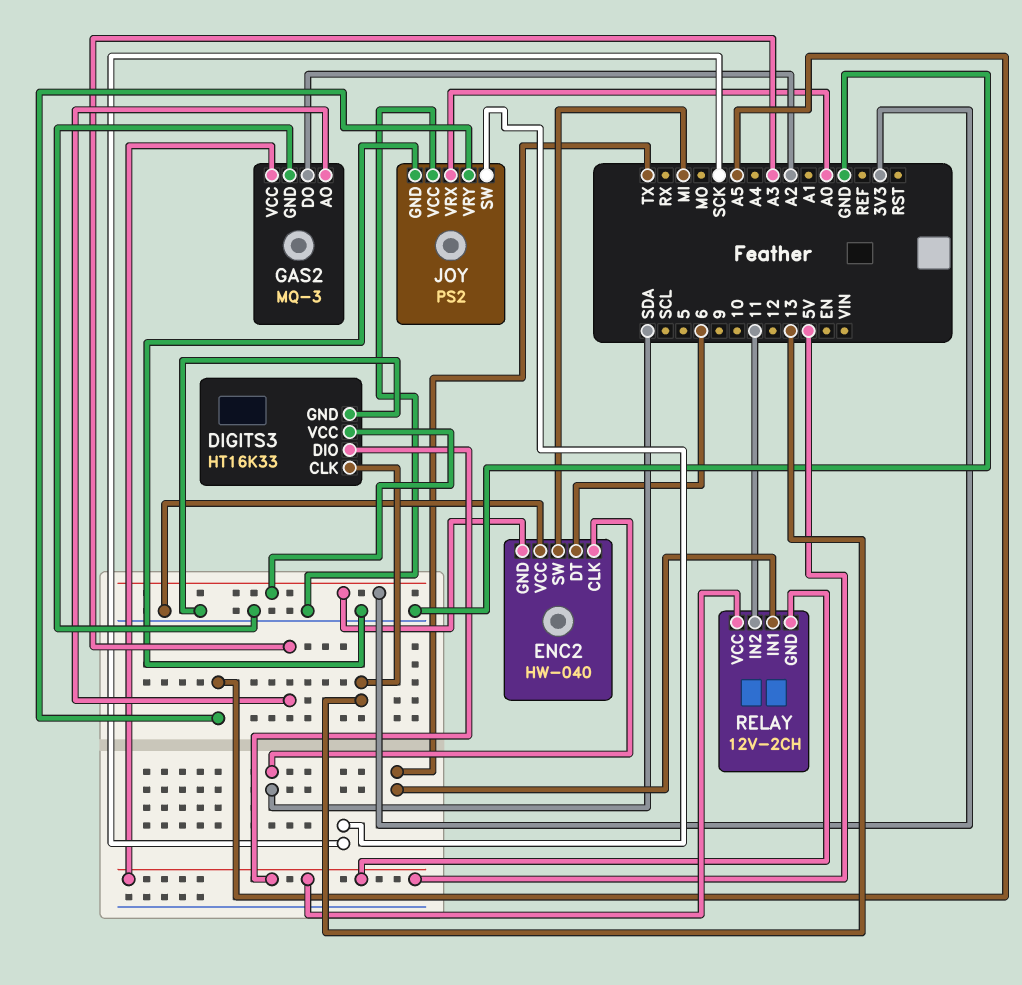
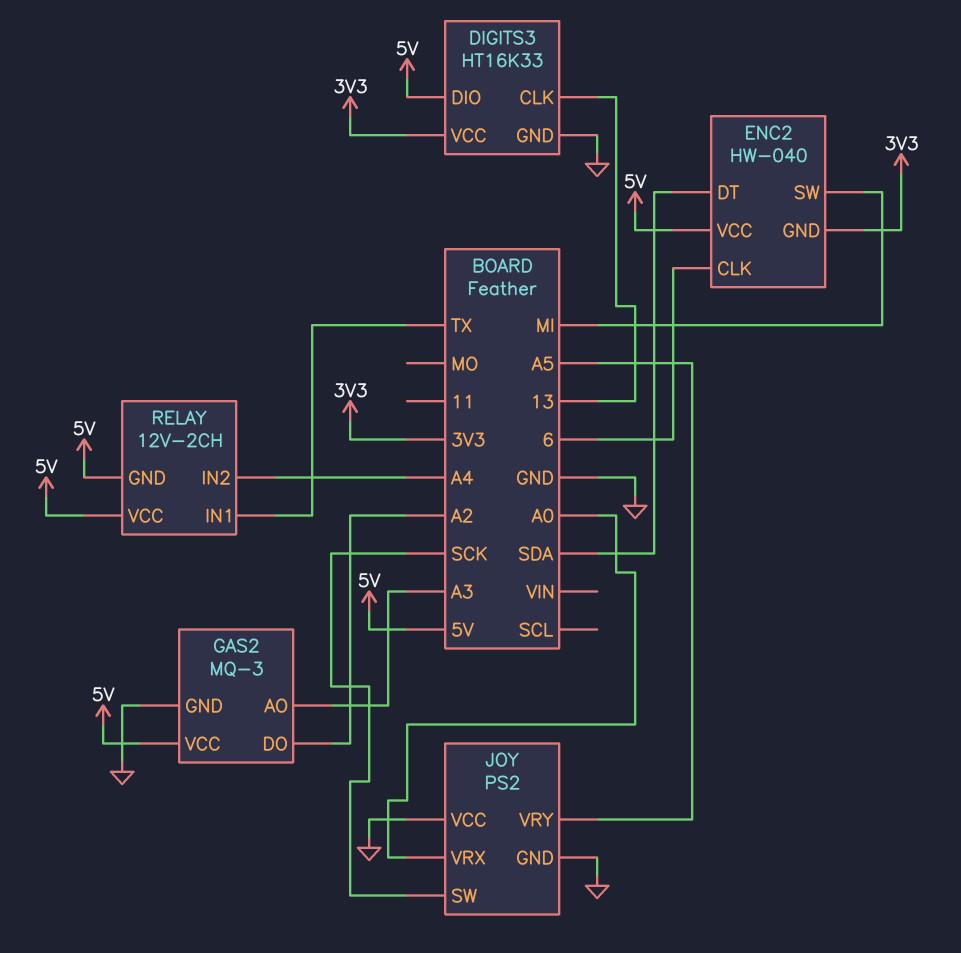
ENC2 pin CLK: SDA -> 6
ENC2 pin DT: 6 -> SDA
ENC2 pin VCC: GND -> 5V
RELAY pin IN2: 11 -> A4

